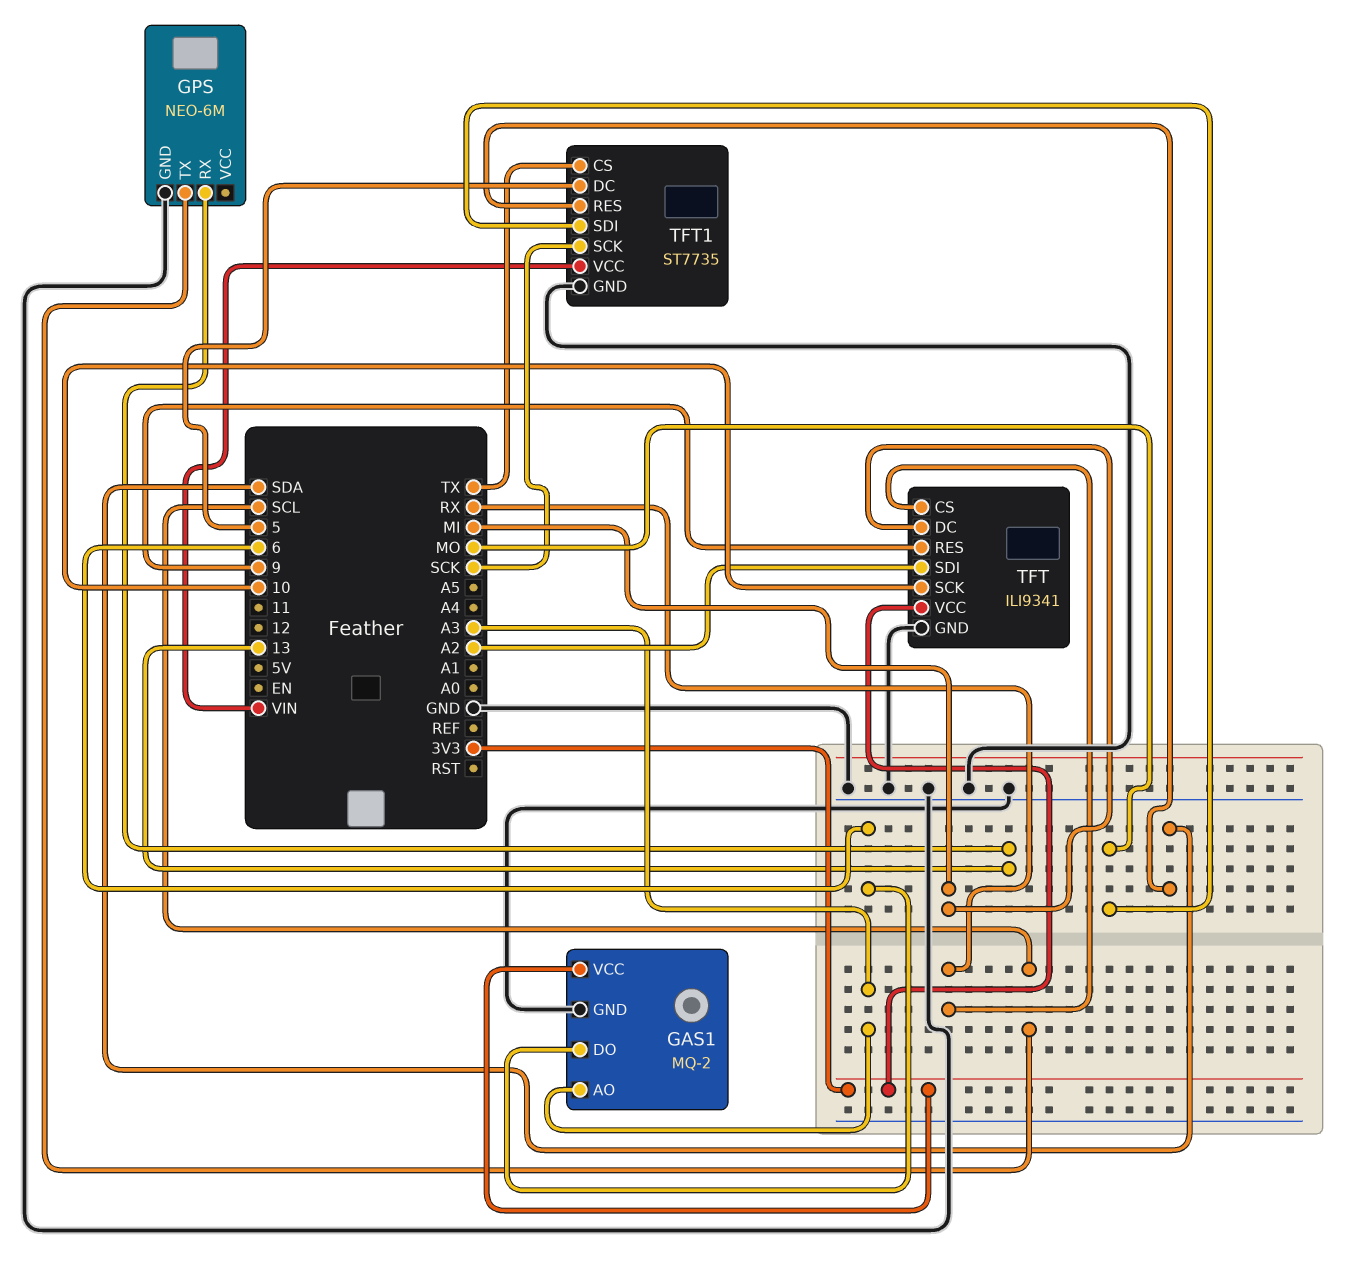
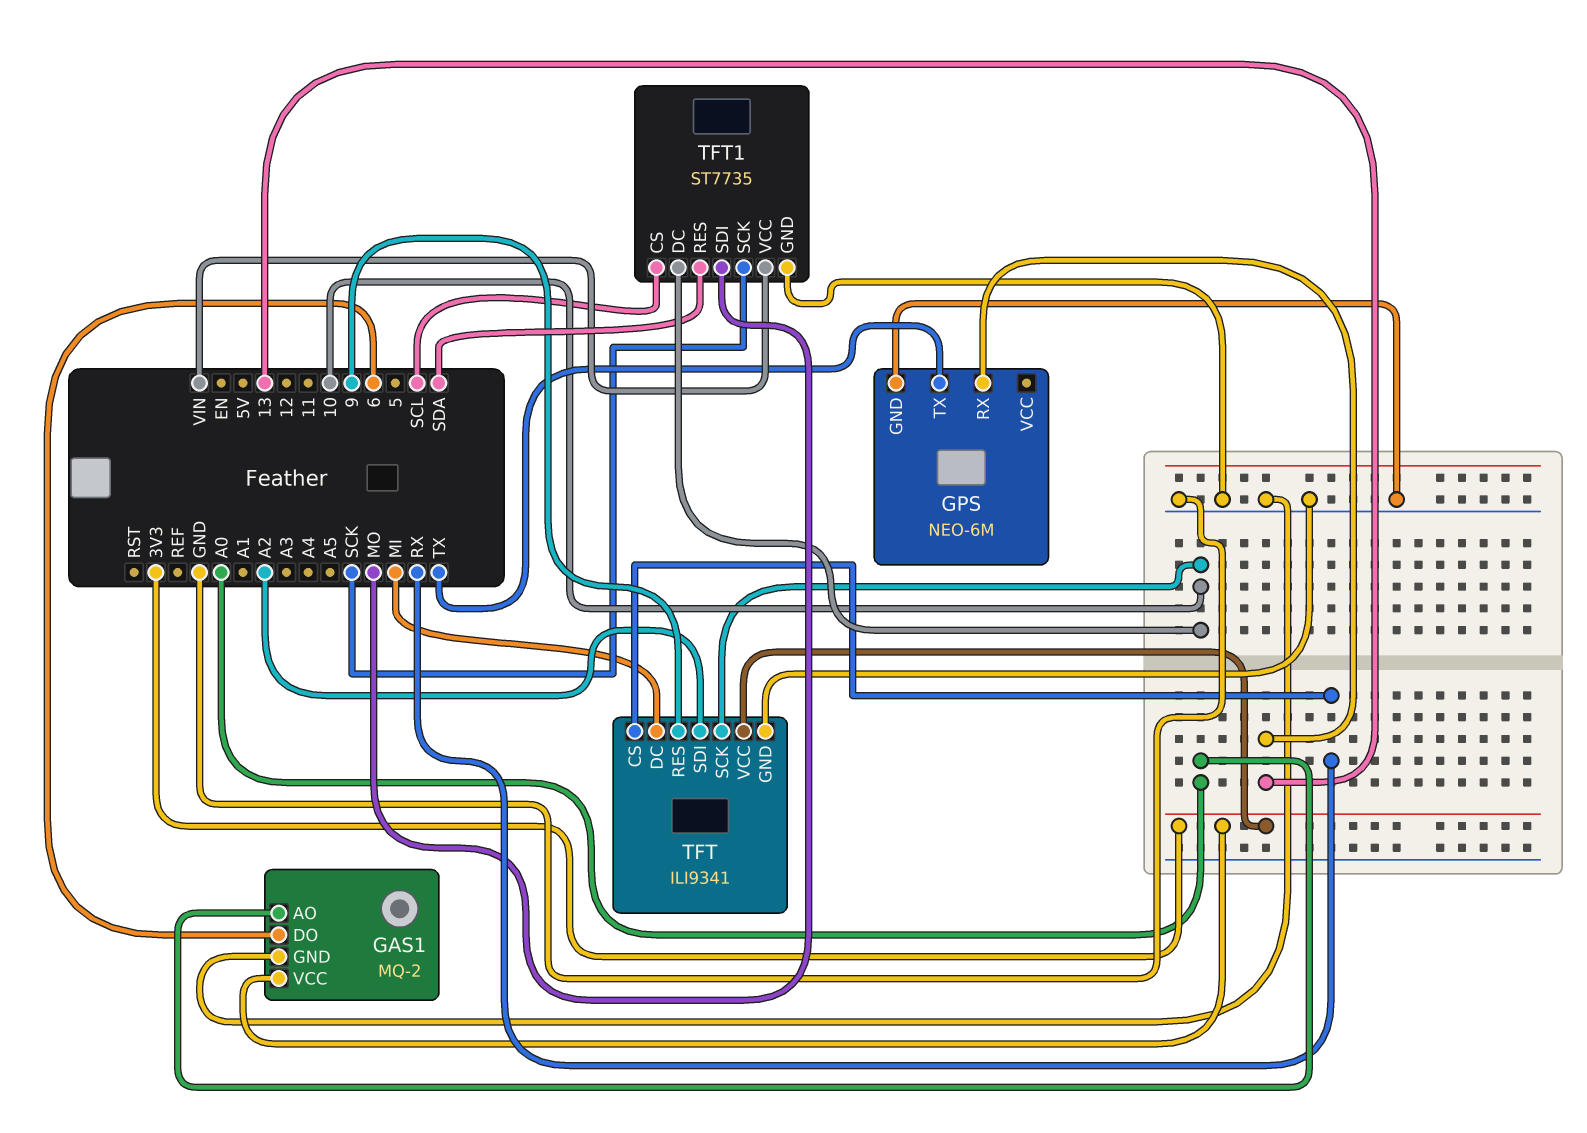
GAS1 pin AO: A3 -> A0
GPS pin TX: SCL -> TX
TFT1 pin CS: TX -> SCL
TFT1 pin DC: 5 -> 10

